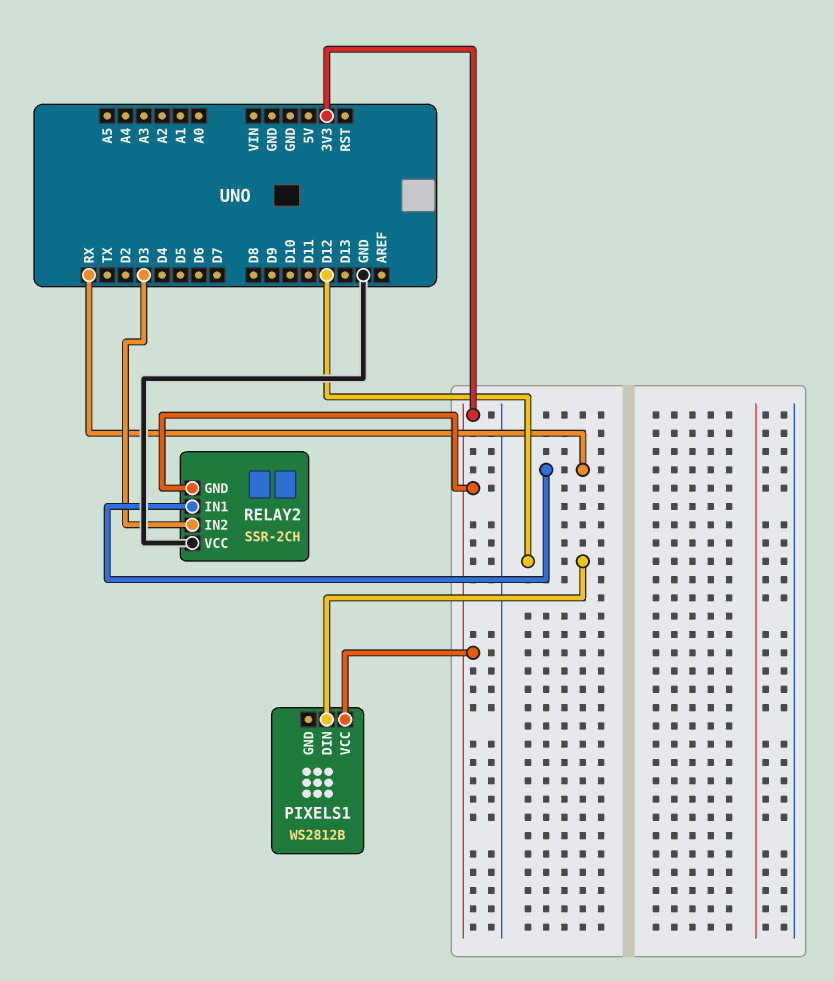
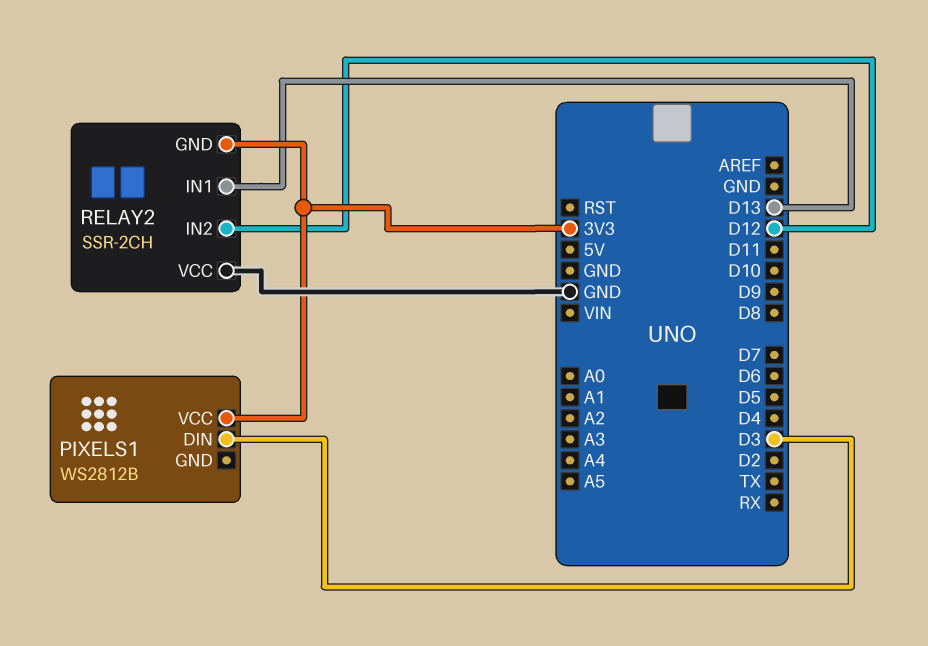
PIXELS1 pin DIN: D12 -> D3
RELAY2 pin IN1: RX -> D13
RELAY2 pin IN2: D3 -> D12

